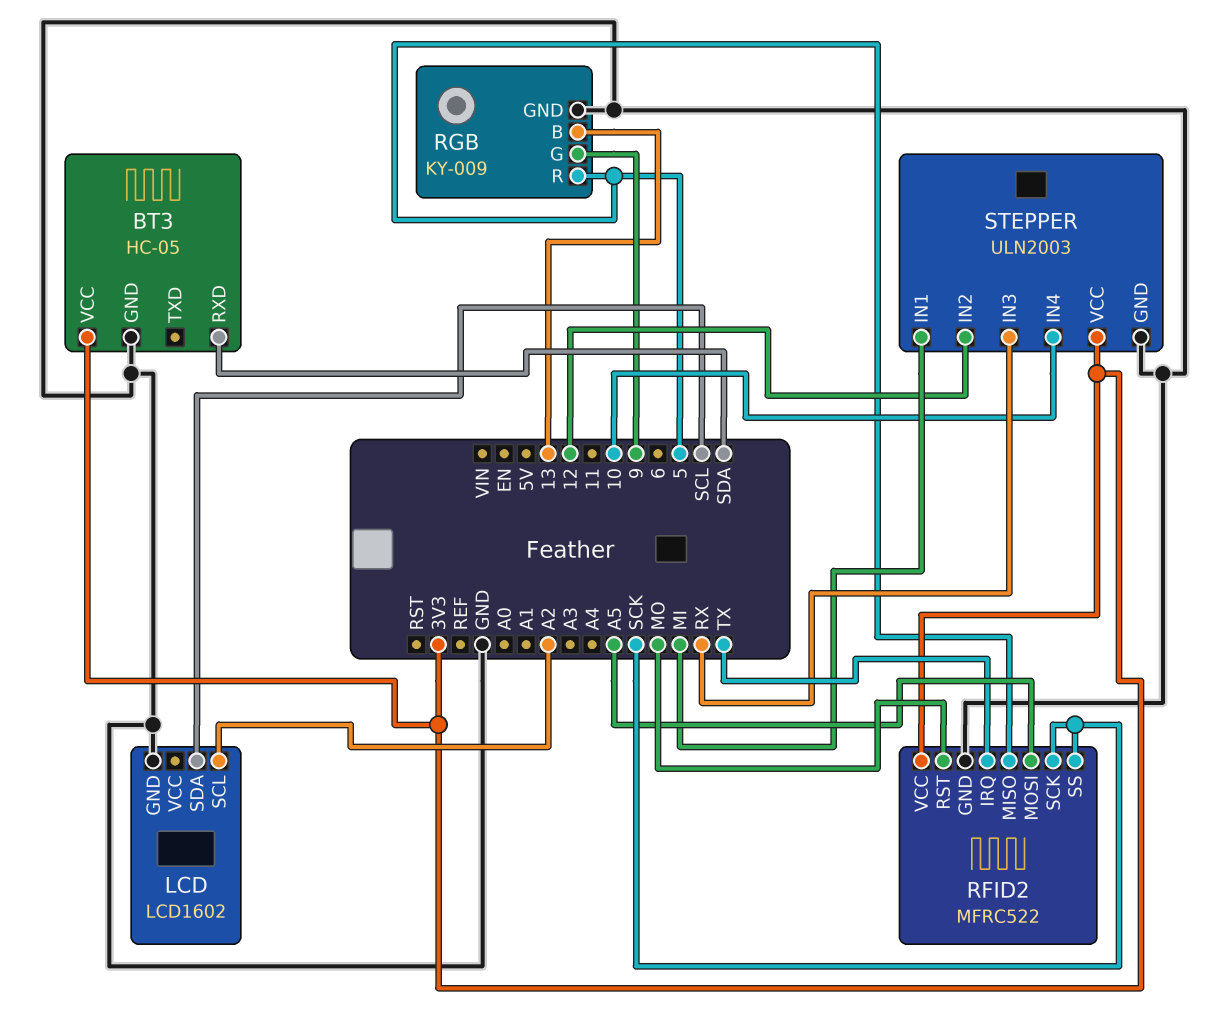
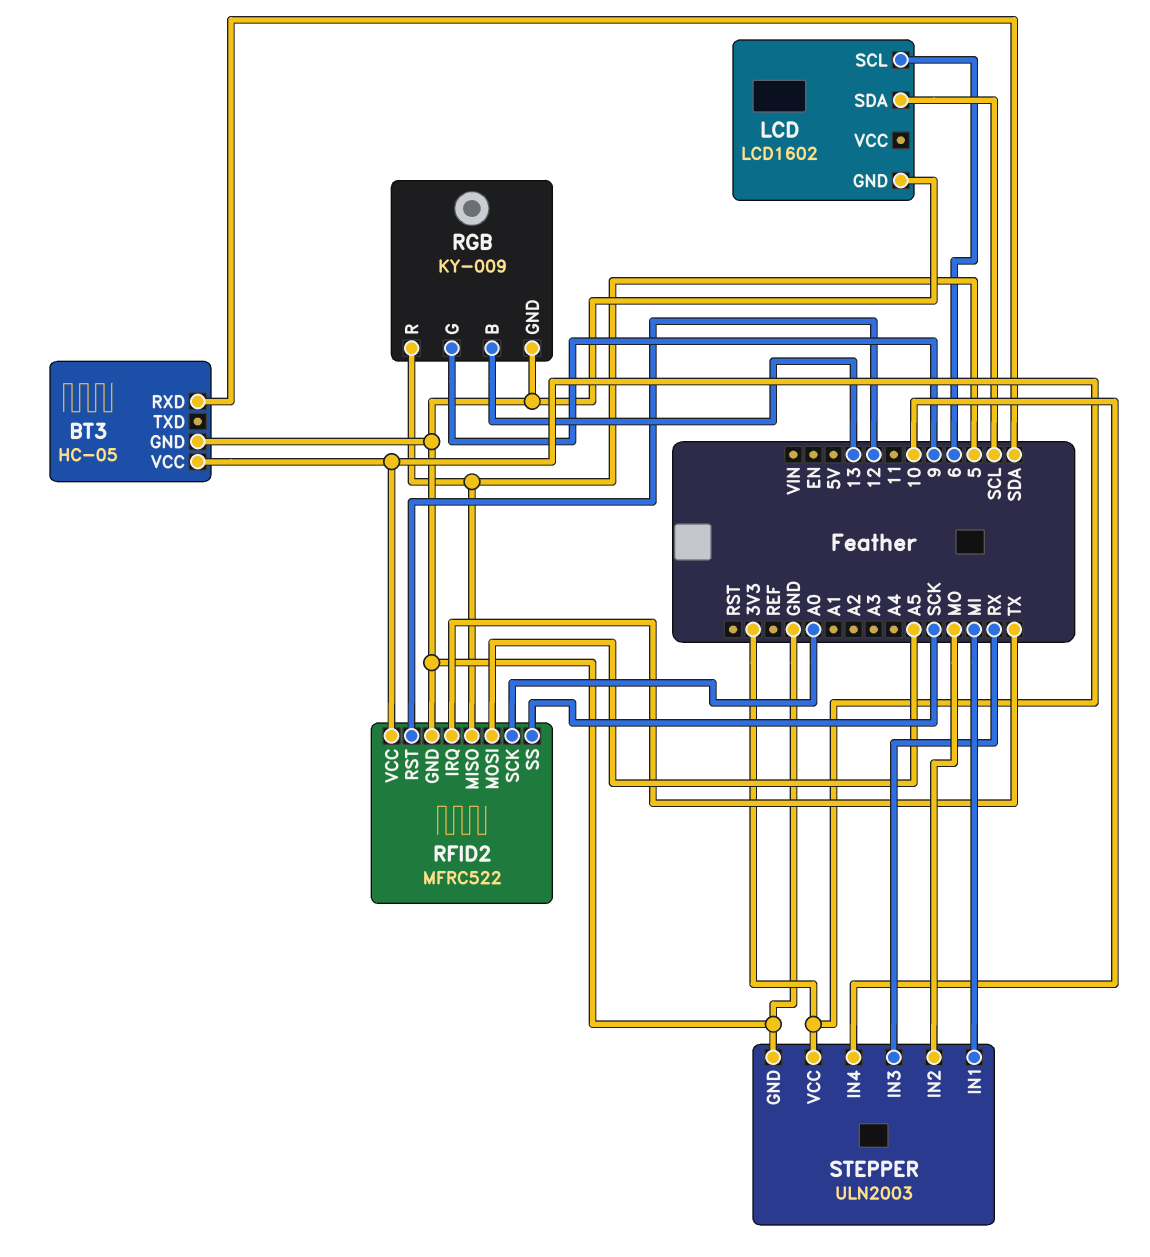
LCD pin SCL: A2 -> 6
RFID2 pin RST: MO -> 12
RFID2 pin SCK: SCK -> A0
STEPPER pin IN2: 12 -> MO

